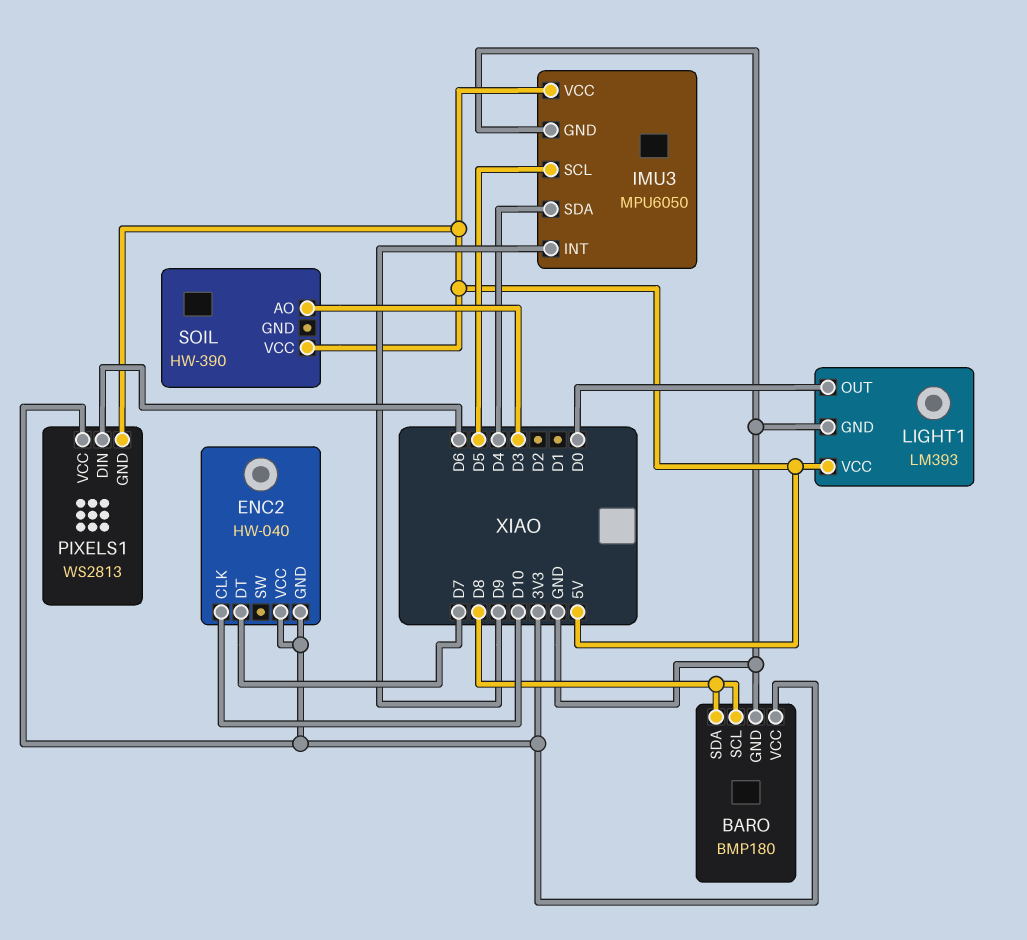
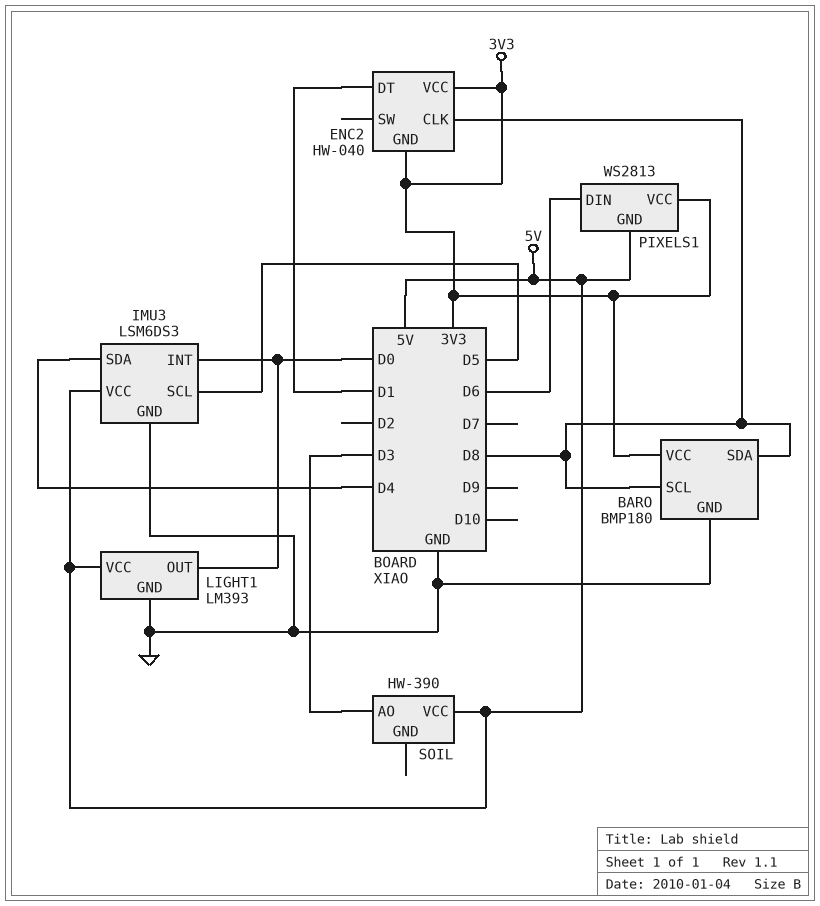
ENC2 pin CLK: D10 -> D8
ENC2 pin DT: D7 -> D1
IMU3: MPU6050 -> LSM6DS3
IMU3 pin INT: D9 -> D0

